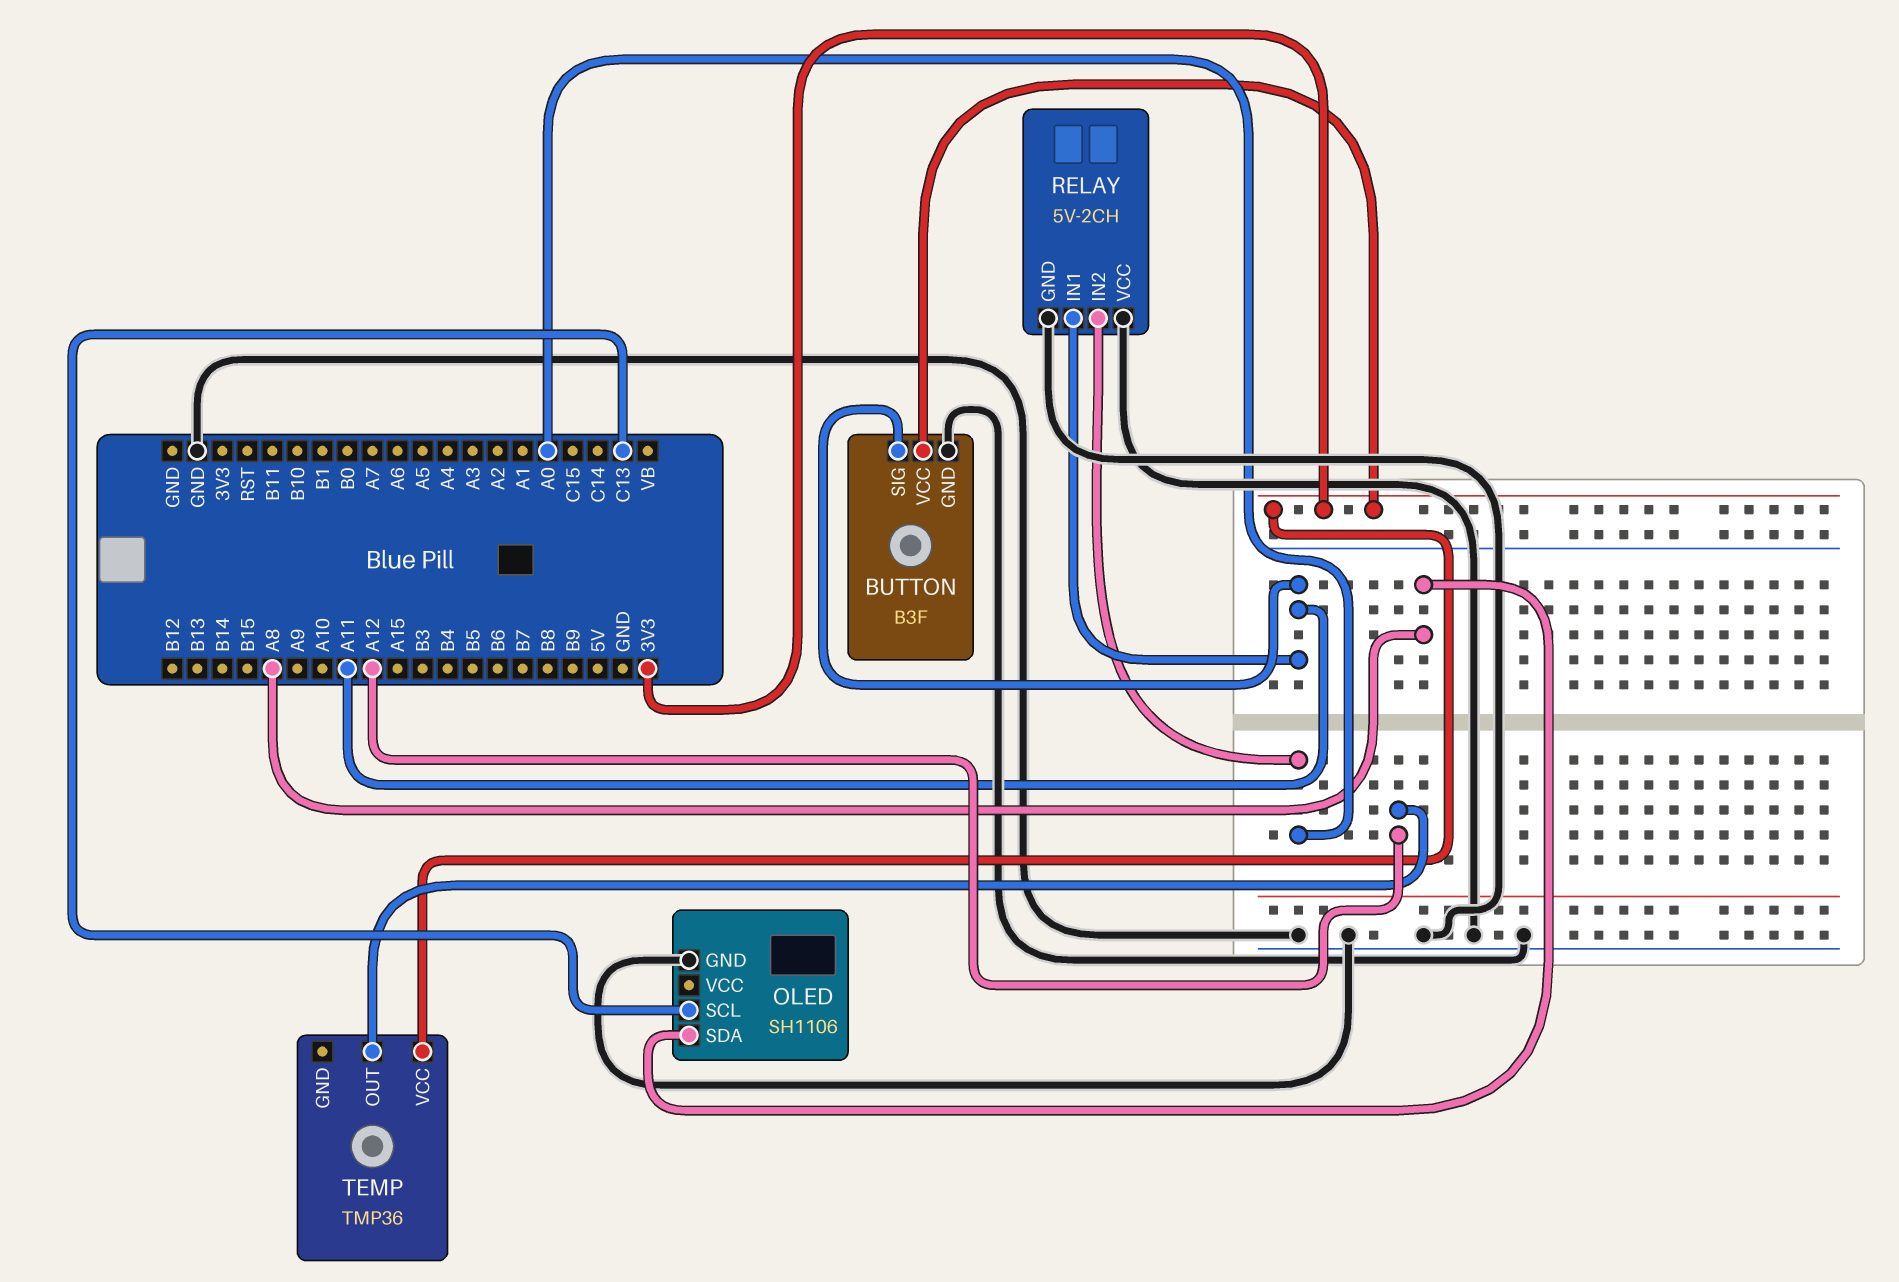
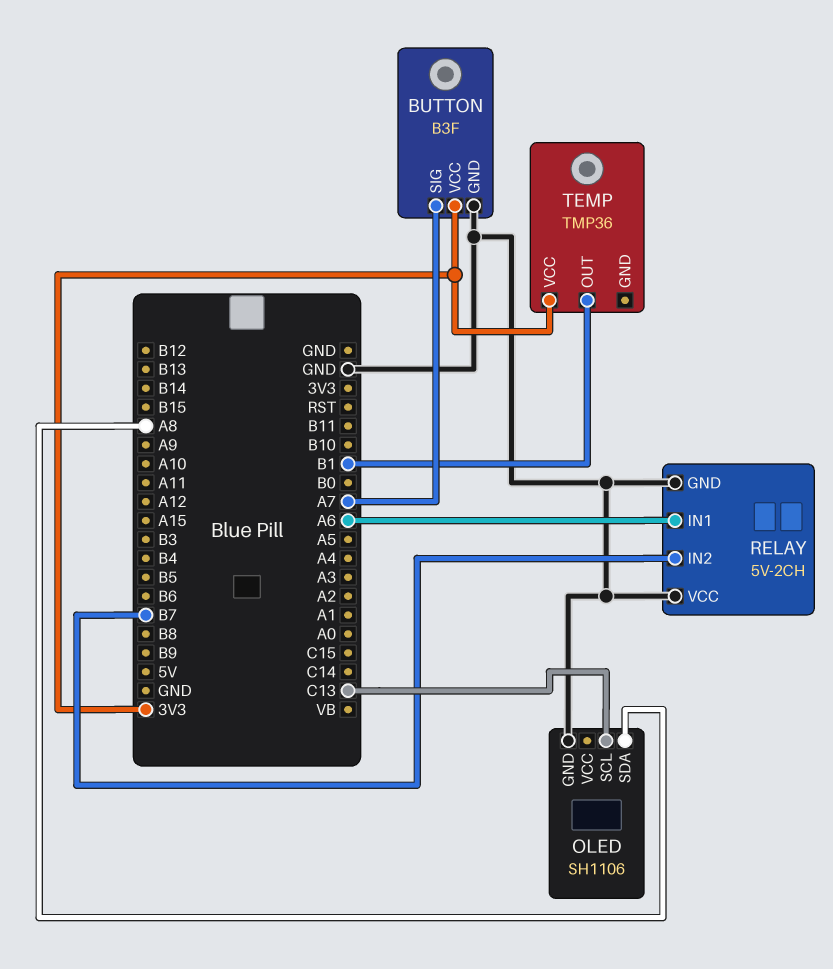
BUTTON pin SIG: A11 -> A7
RELAY pin IN1: A11 -> A6
RELAY pin IN2: A0 -> B7
TEMP pin OUT: A12 -> B1

